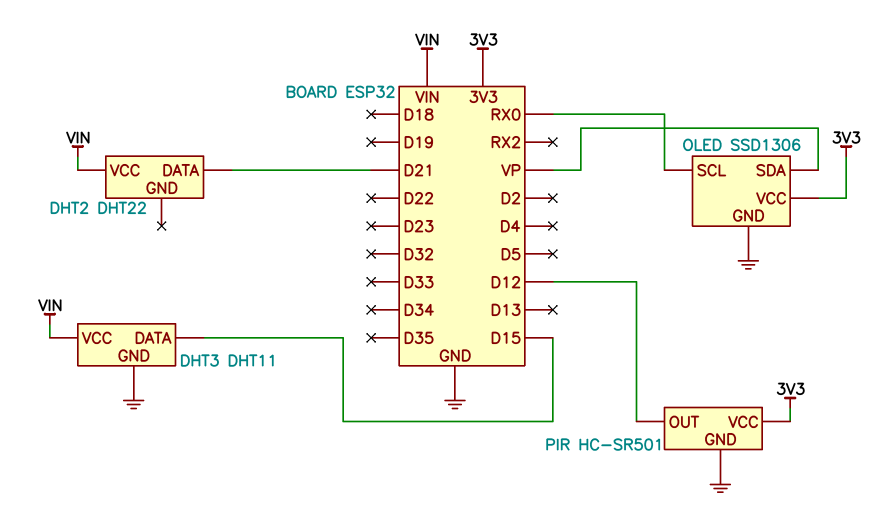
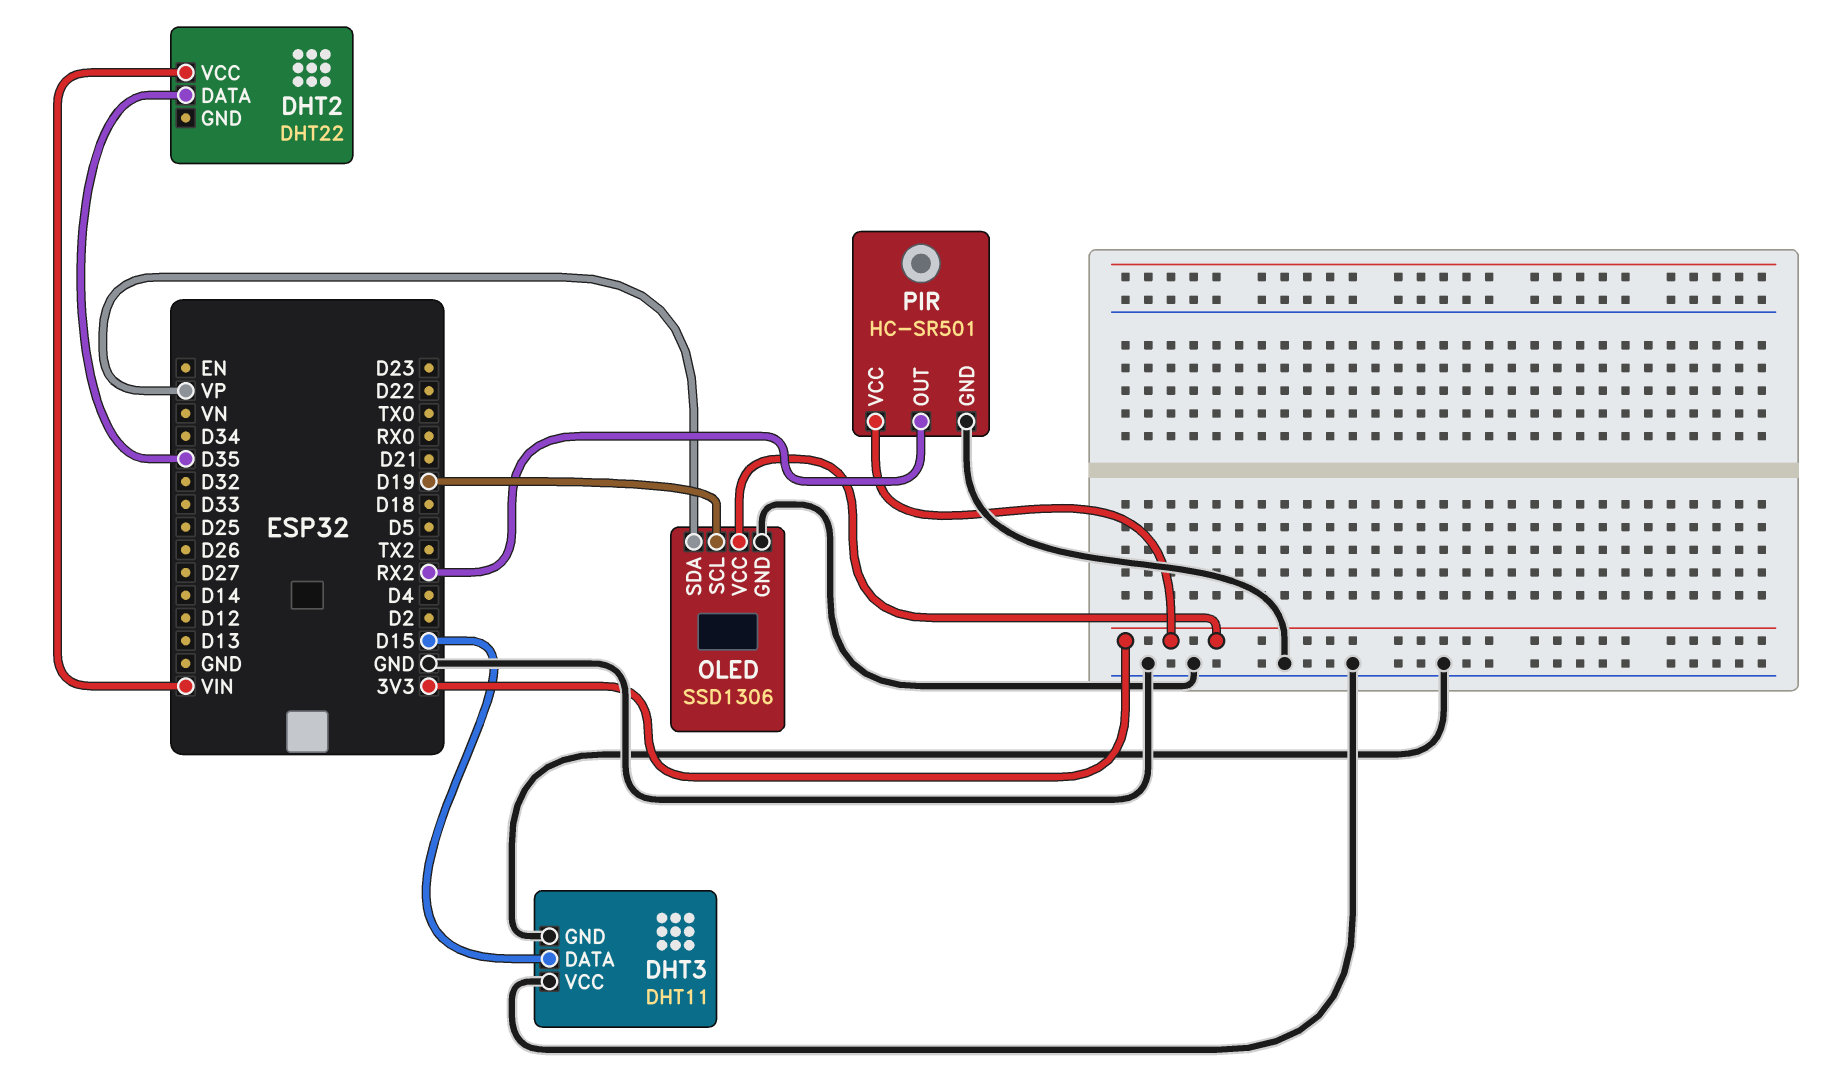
DHT2 pin DATA: D21 -> D35
DHT3 pin VCC: VIN -> GND
OLED pin SCL: RX0 -> D19
PIR pin OUT: D12 -> RX2

